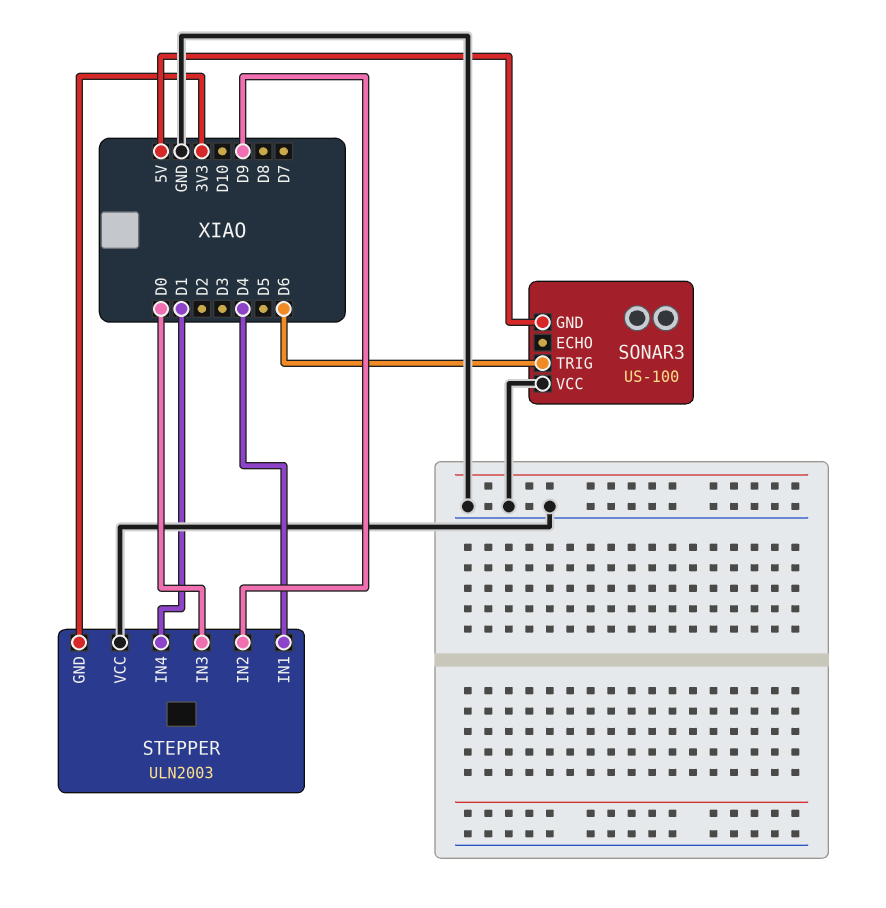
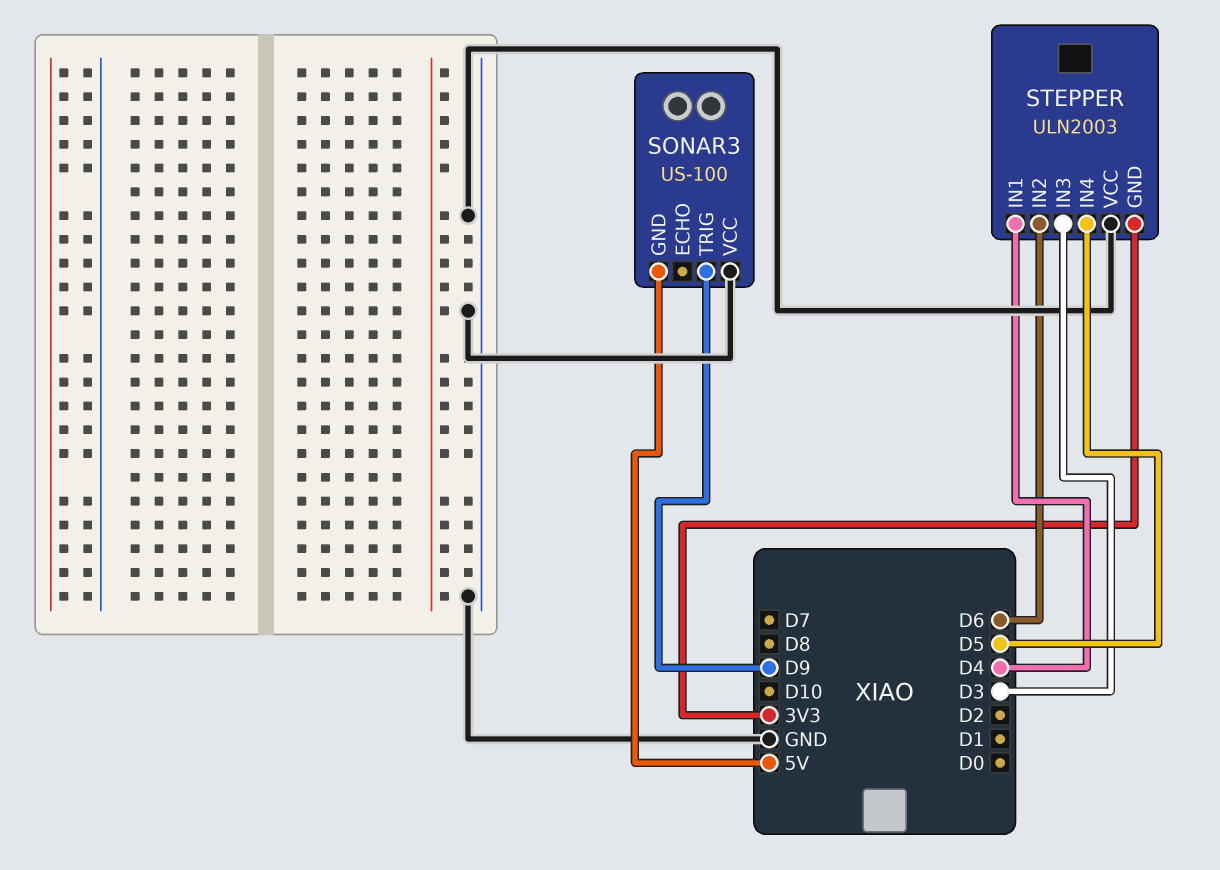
SONAR3 pin TRIG: D6 -> D9
STEPPER pin IN2: D9 -> D6
STEPPER pin IN3: D0 -> D3
STEPPER pin IN4: D1 -> D5

